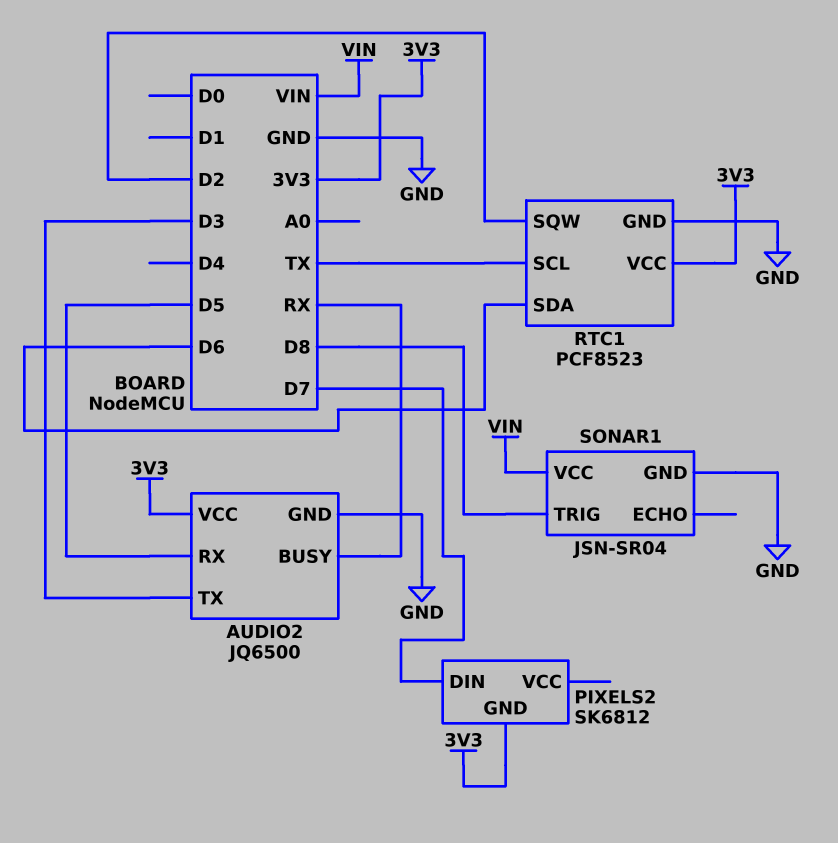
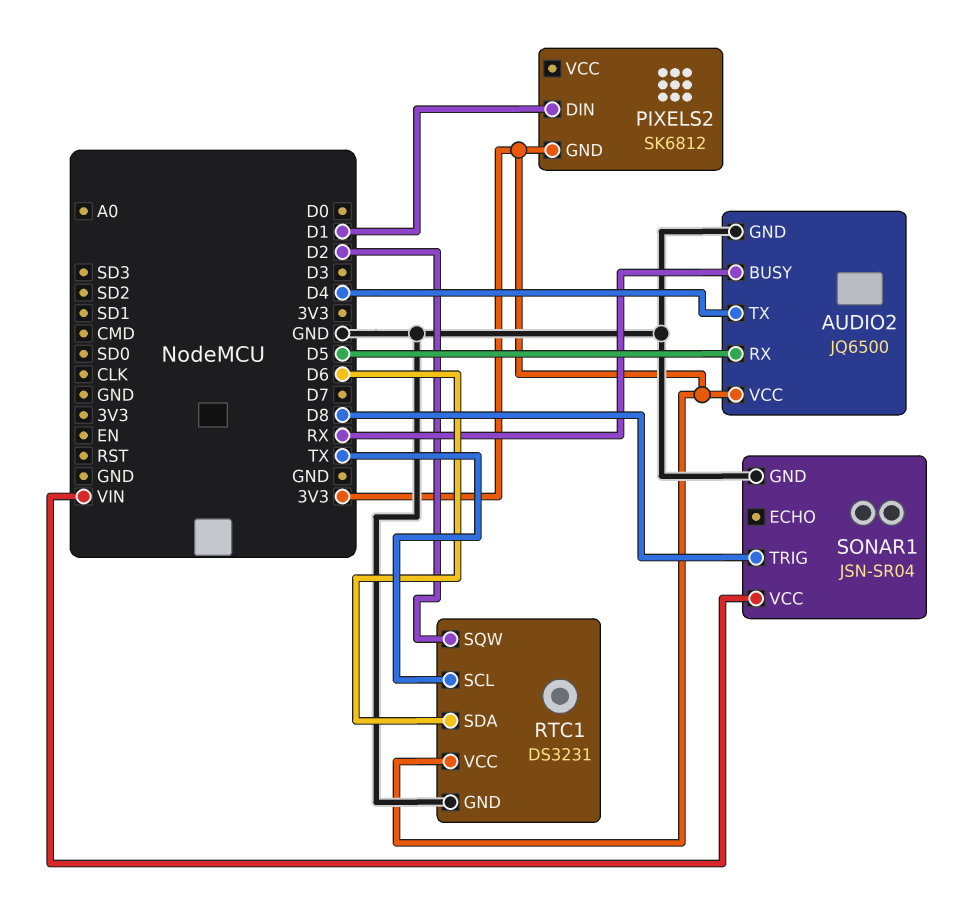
AUDIO2 pin TX: D3 -> D4
PIXELS2 pin DIN: D7 -> D1
RTC1: PCF8523 -> DS3231

